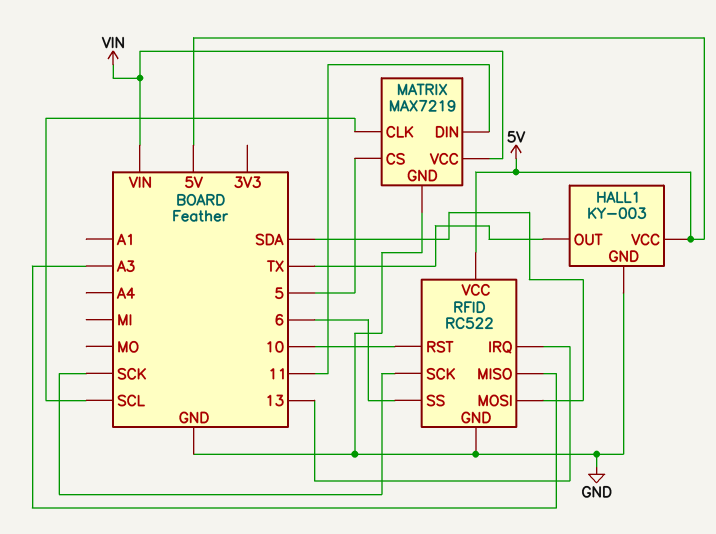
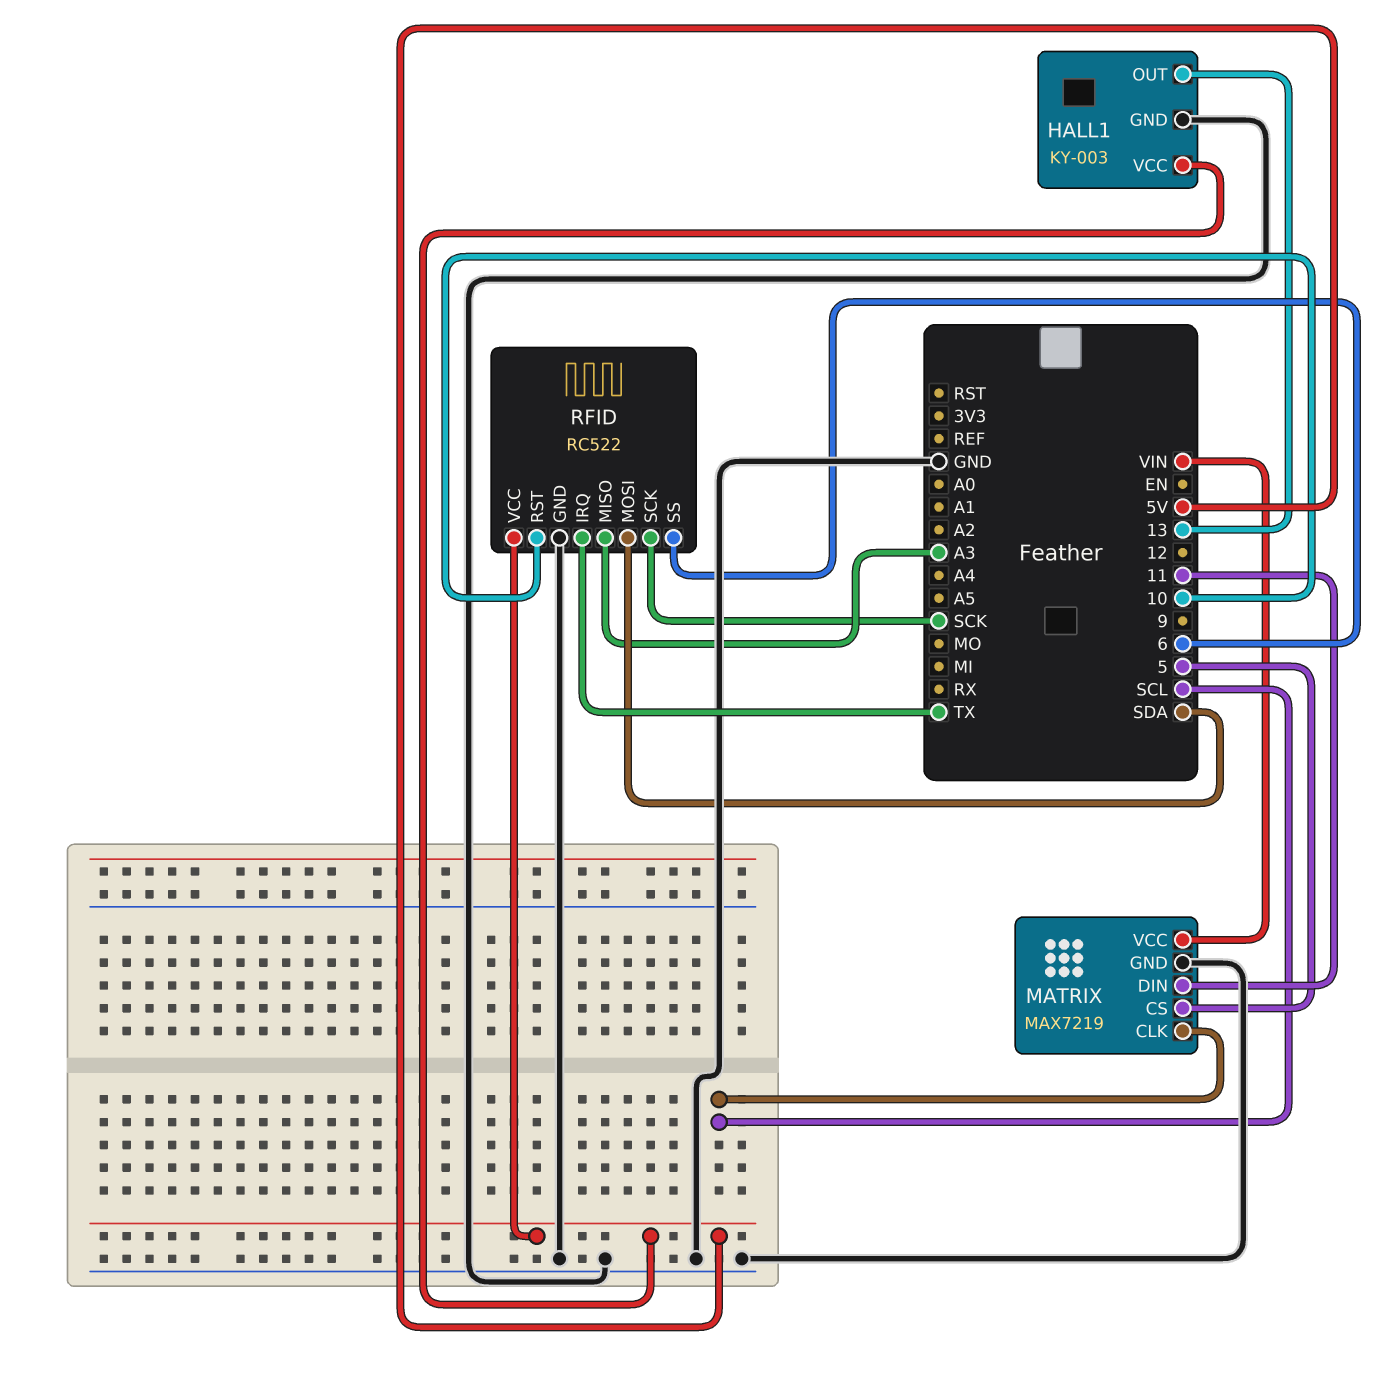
HALL1 pin OUT: TX -> 13
RFID pin IRQ: 13 -> TX

